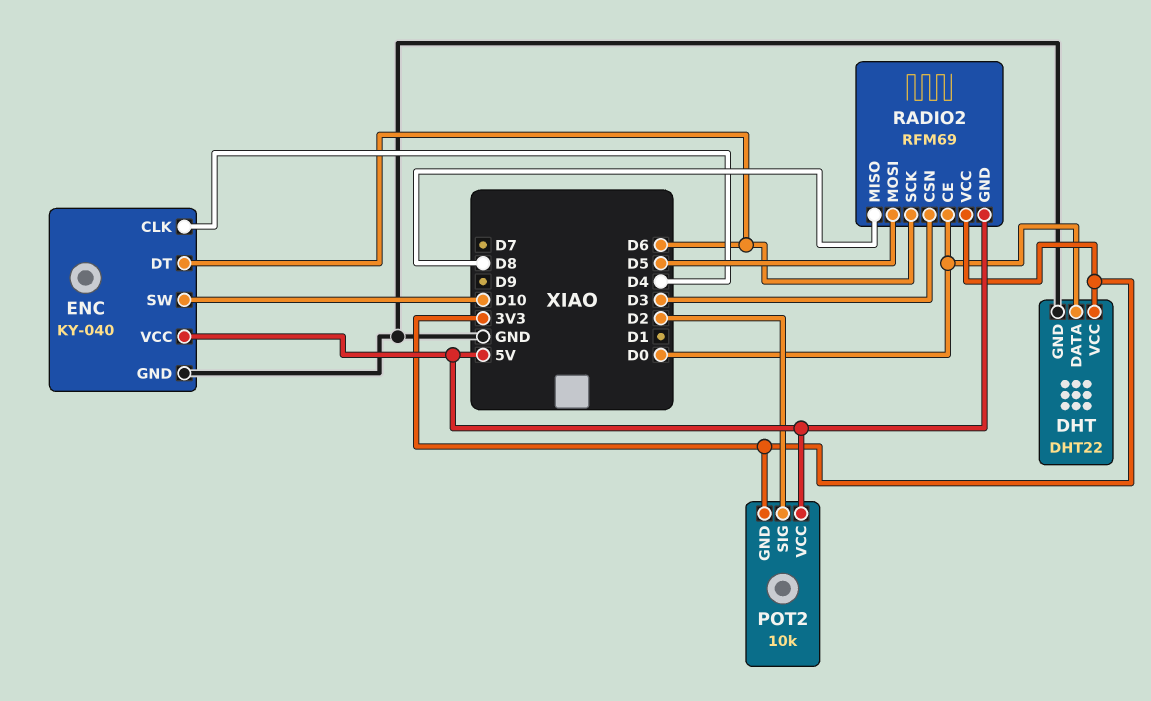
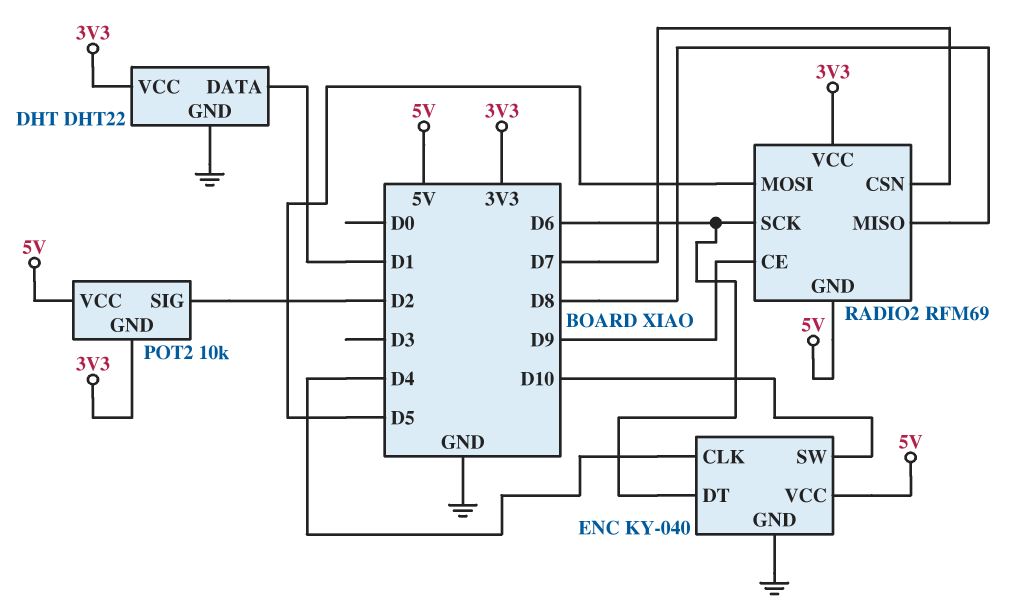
DHT pin DATA: D0 -> D1
RADIO2 pin CE: D0 -> D9
RADIO2 pin CSN: D3 -> D7

